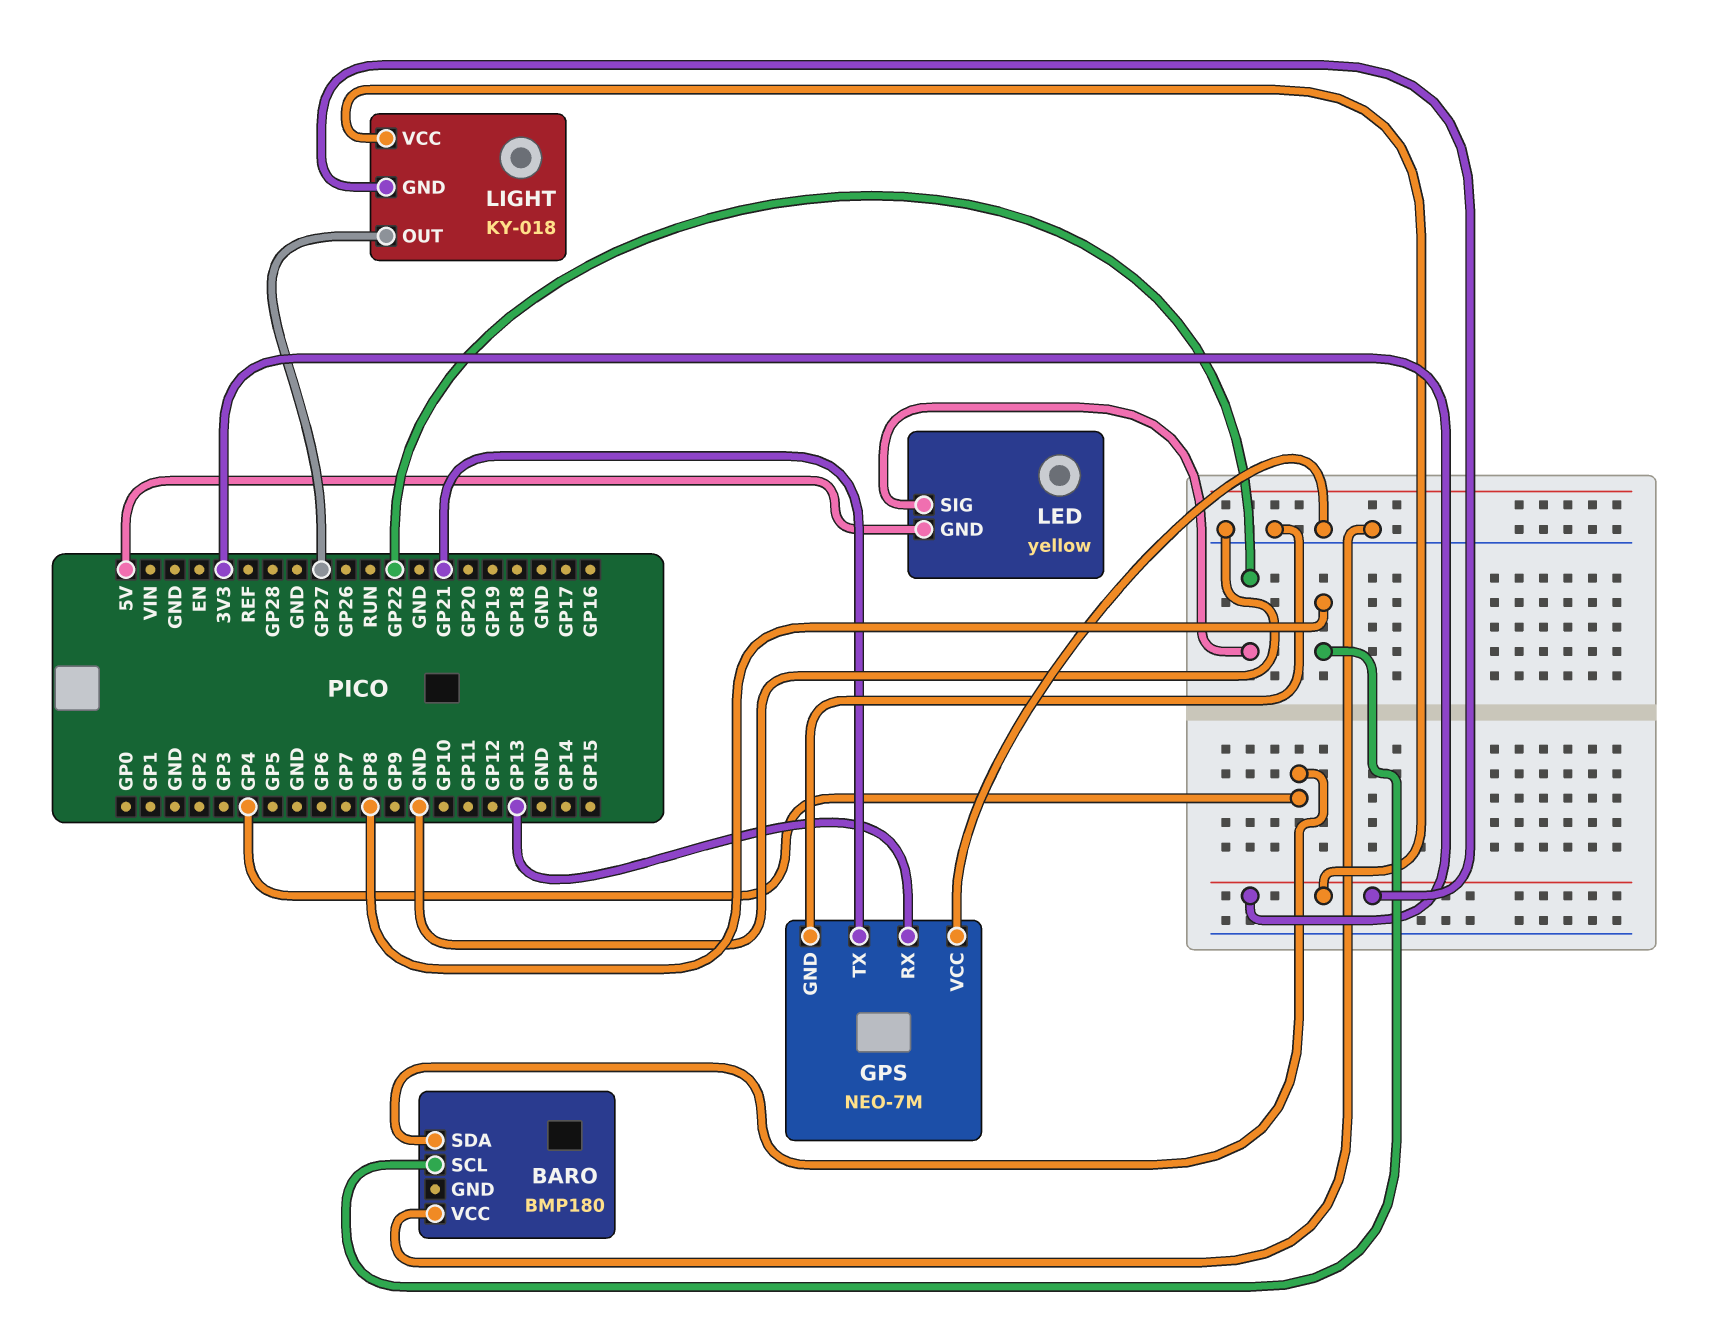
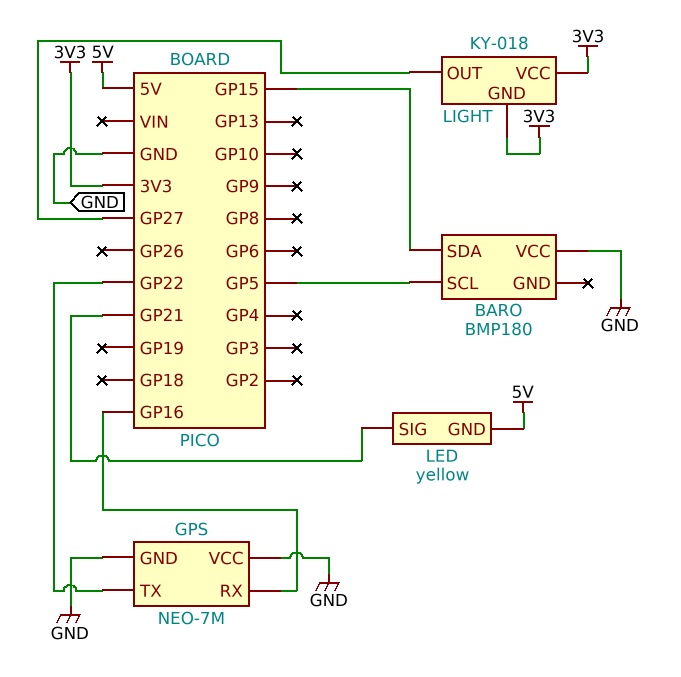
BARO pin SCL: GP8 -> GP5
BARO pin SDA: GP4 -> GP15
GPS pin RX: GP13 -> GP16
GPS pin TX: GP21 -> GP22
LED pin SIG: GP22 -> GP21

